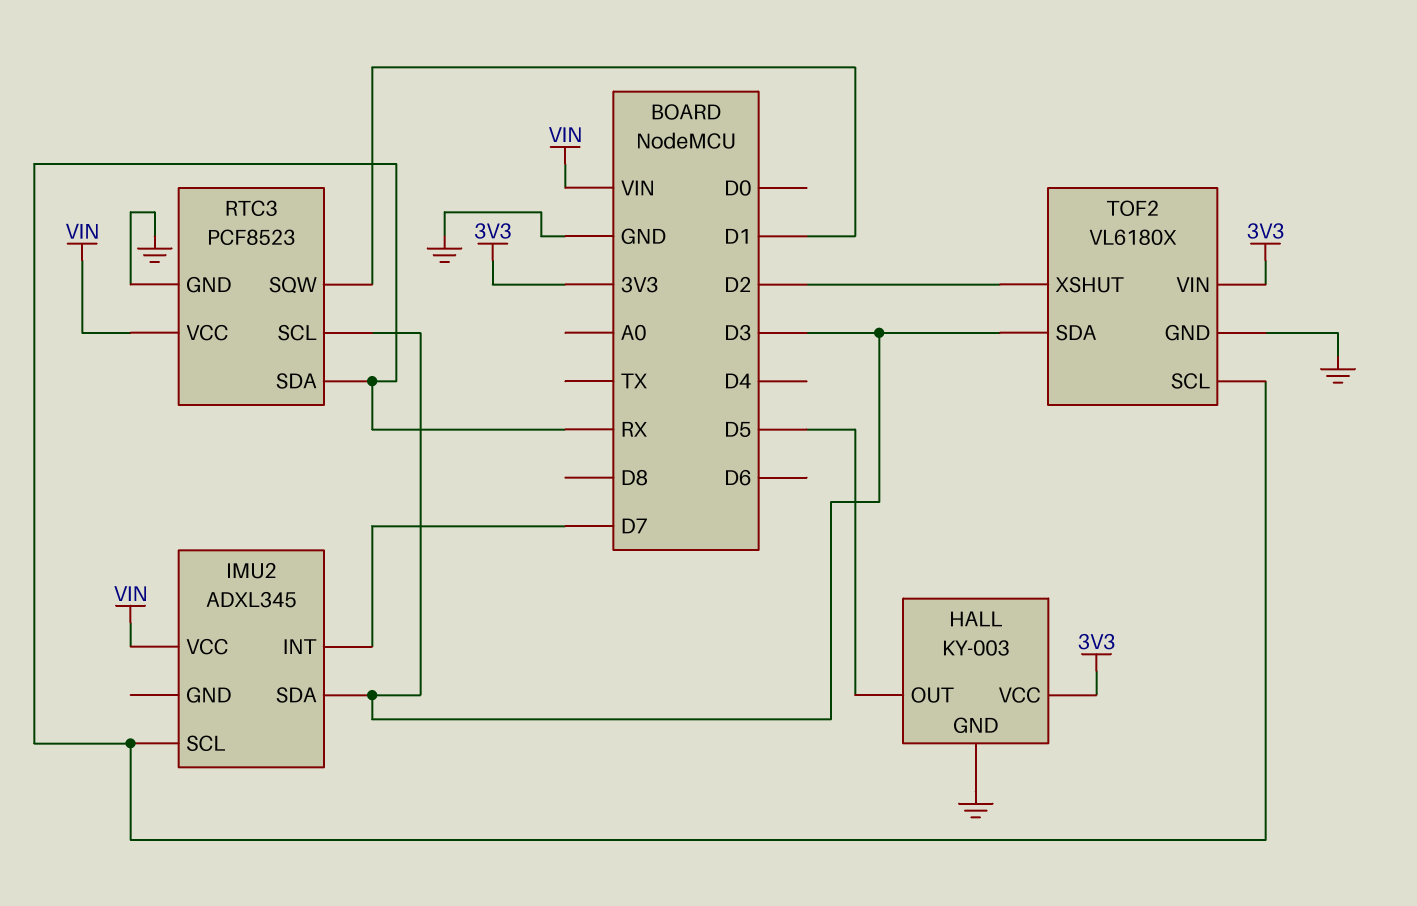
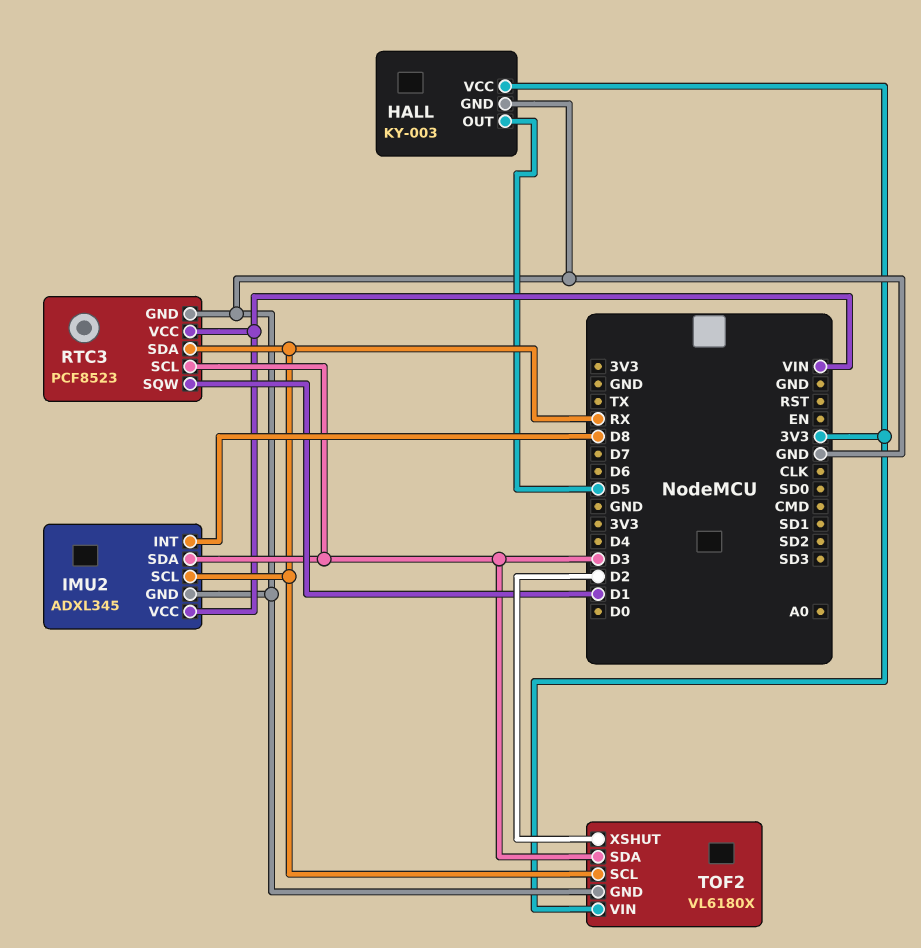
IMU2 pin GND: none -> GND
IMU2 pin INT: D7 -> D8

